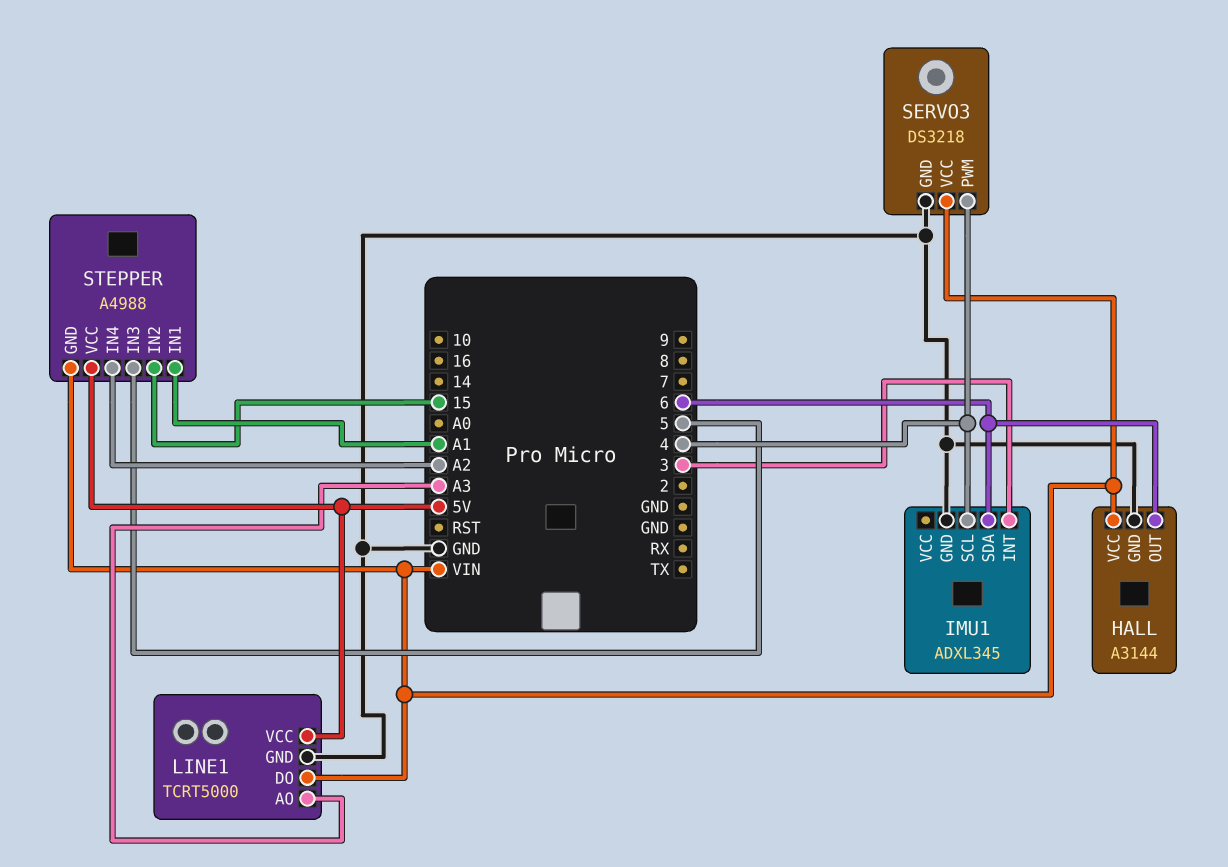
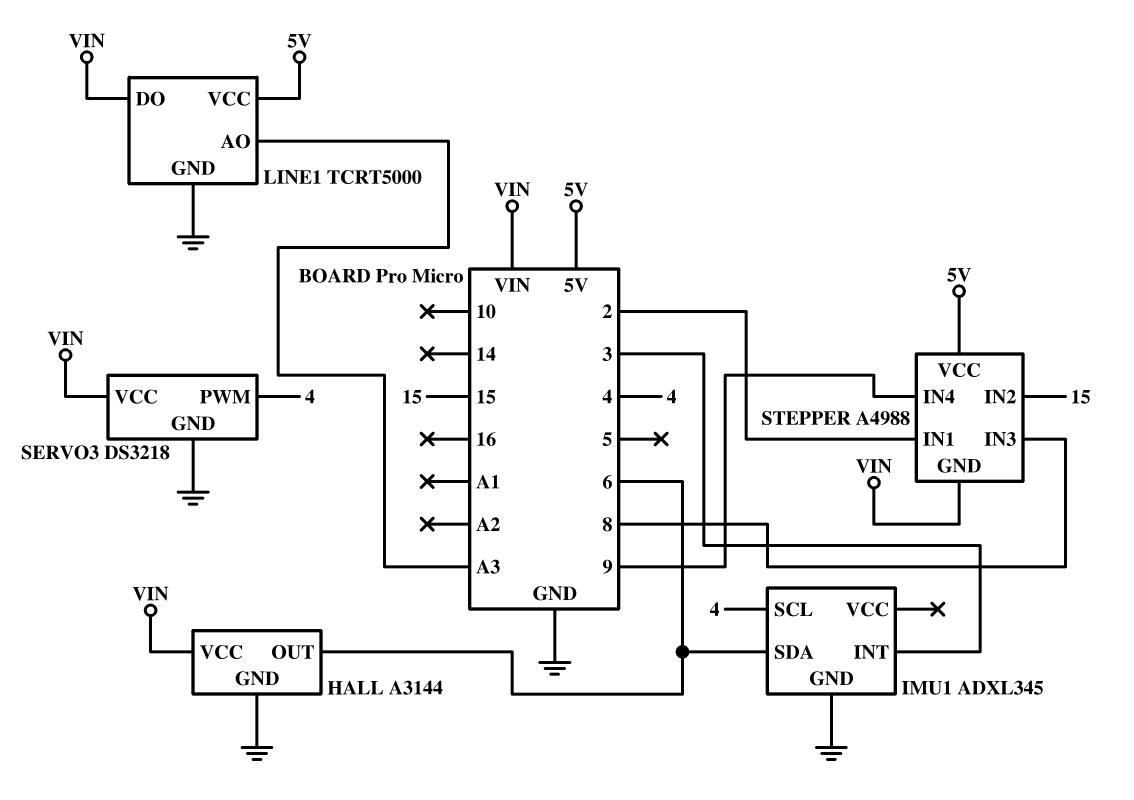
STEPPER pin IN1: A1 -> 2
STEPPER pin IN3: 5 -> 8
STEPPER pin IN4: A2 -> 9

